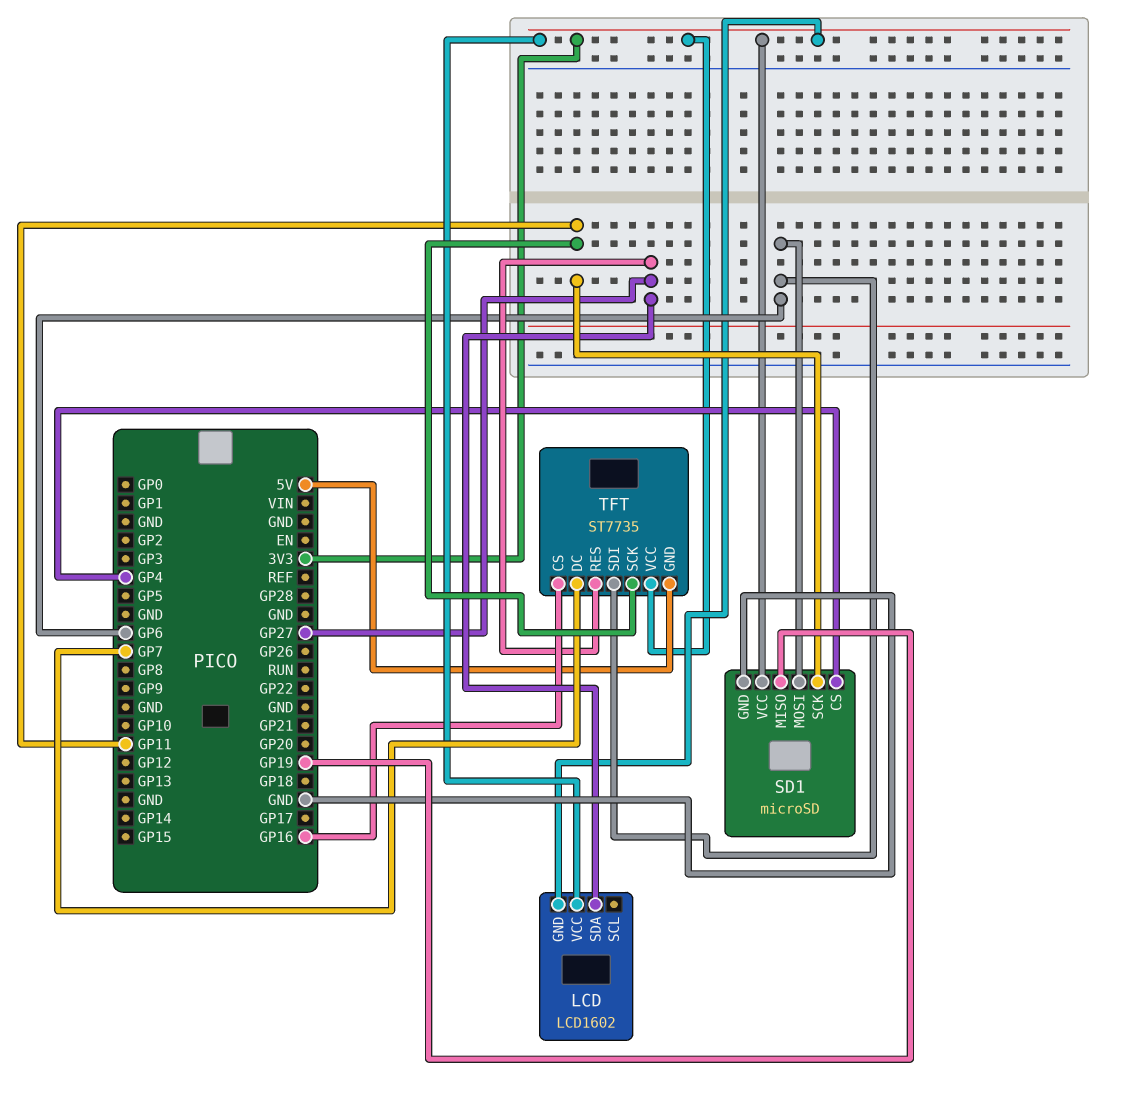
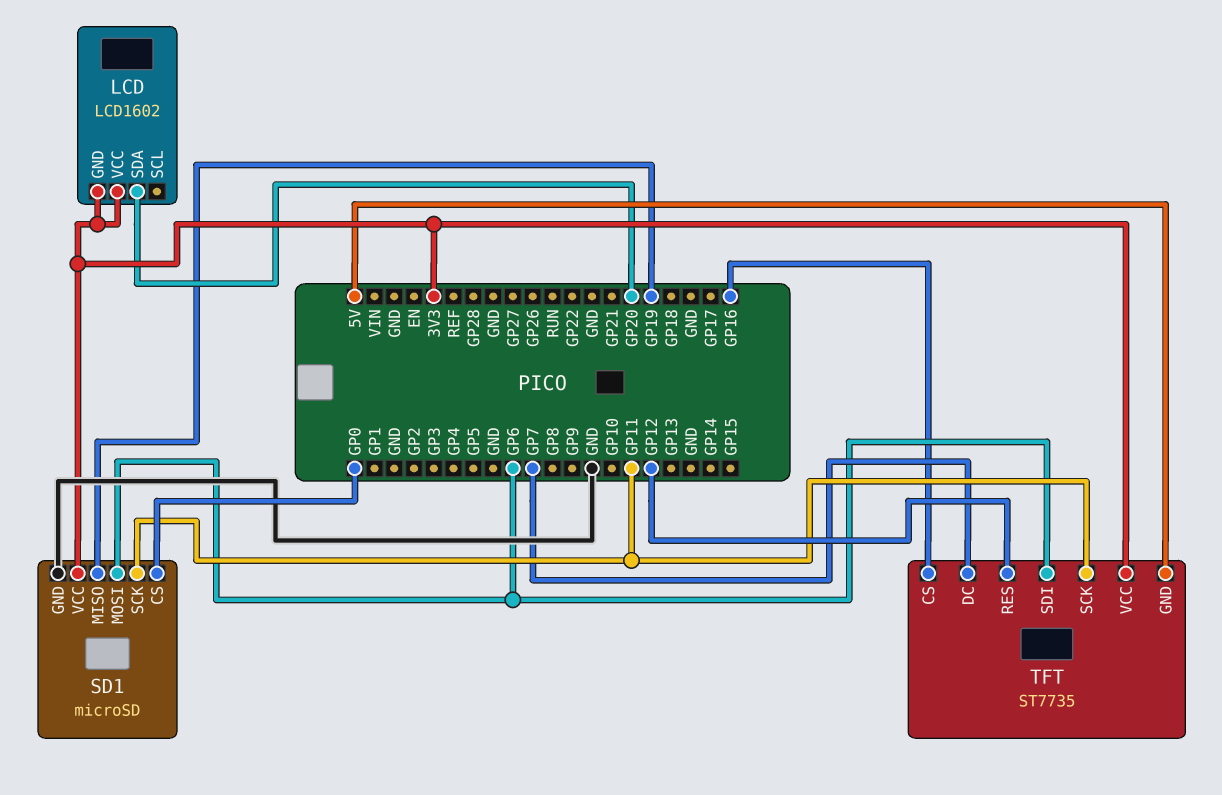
LCD pin SDA: GP27 -> GP20
SD1 pin CS: GP4 -> GP0
TFT pin RES: GP27 -> GP12

